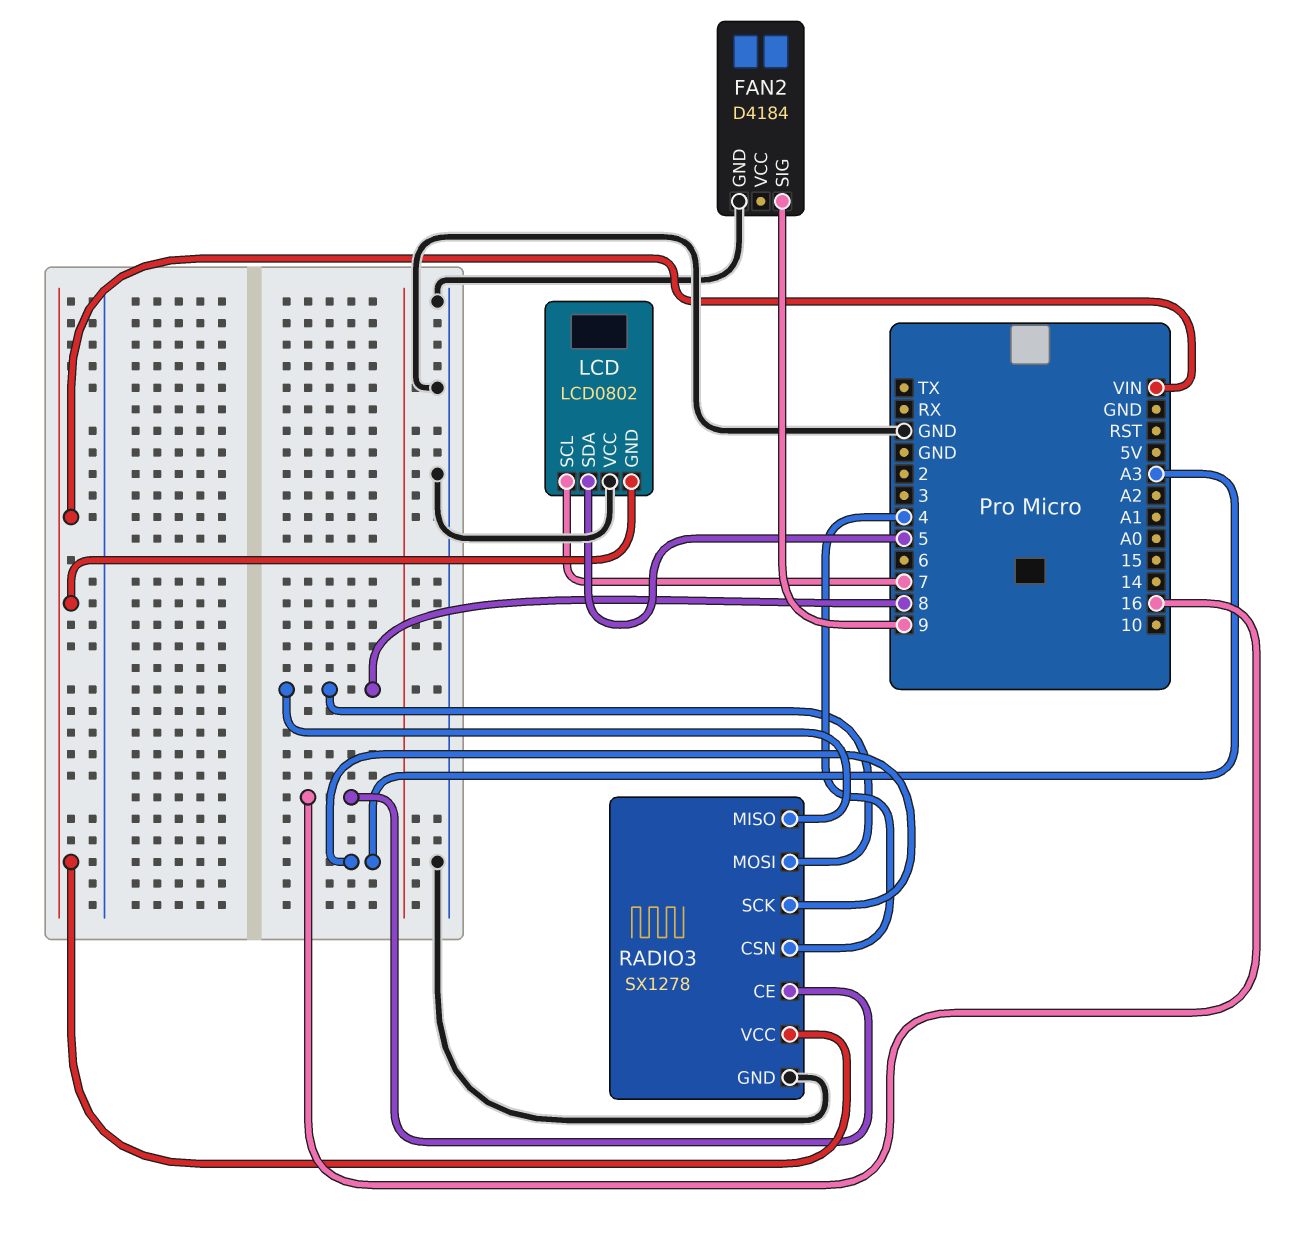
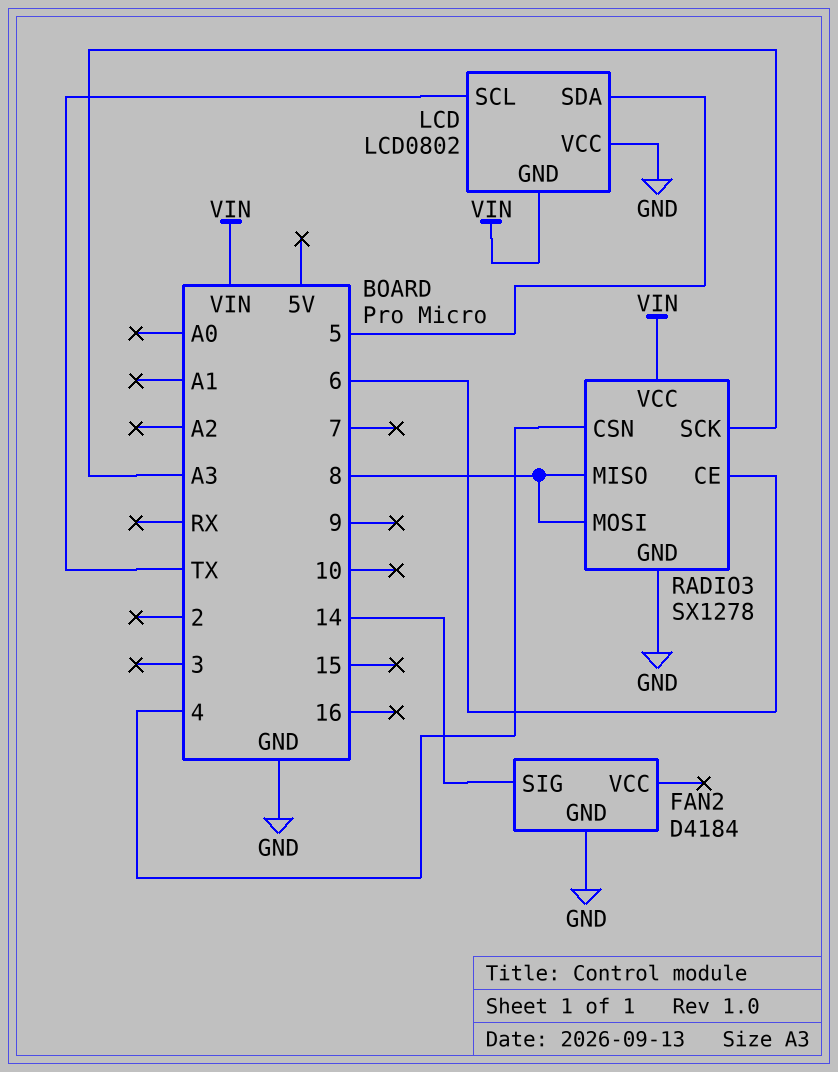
FAN2 pin SIG: 9 -> 14
LCD pin SCL: 7 -> TX
RADIO3 pin CE: 16 -> 6

